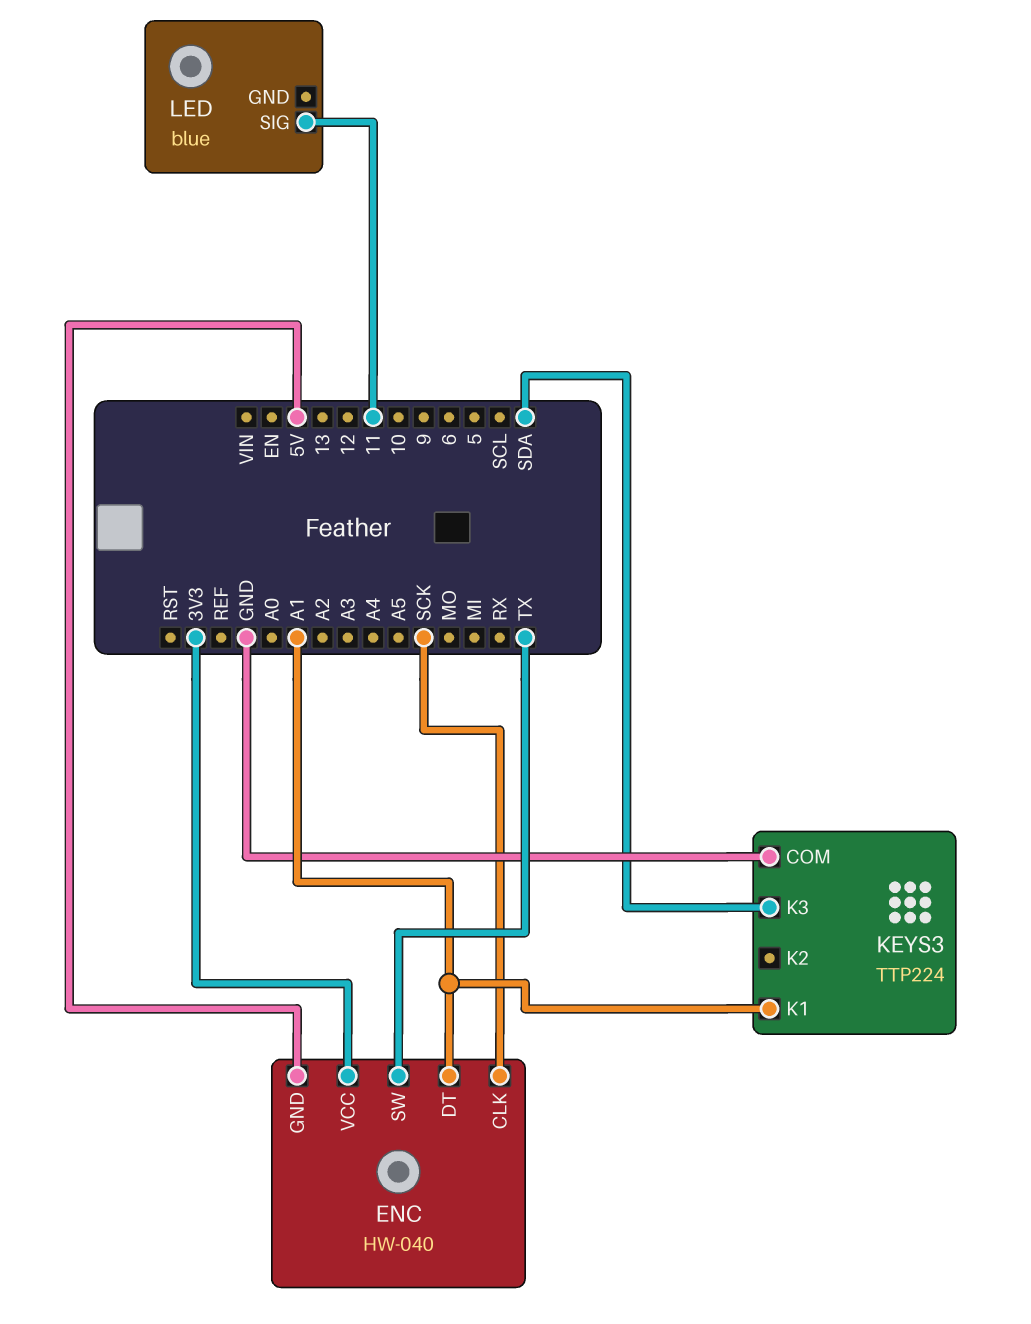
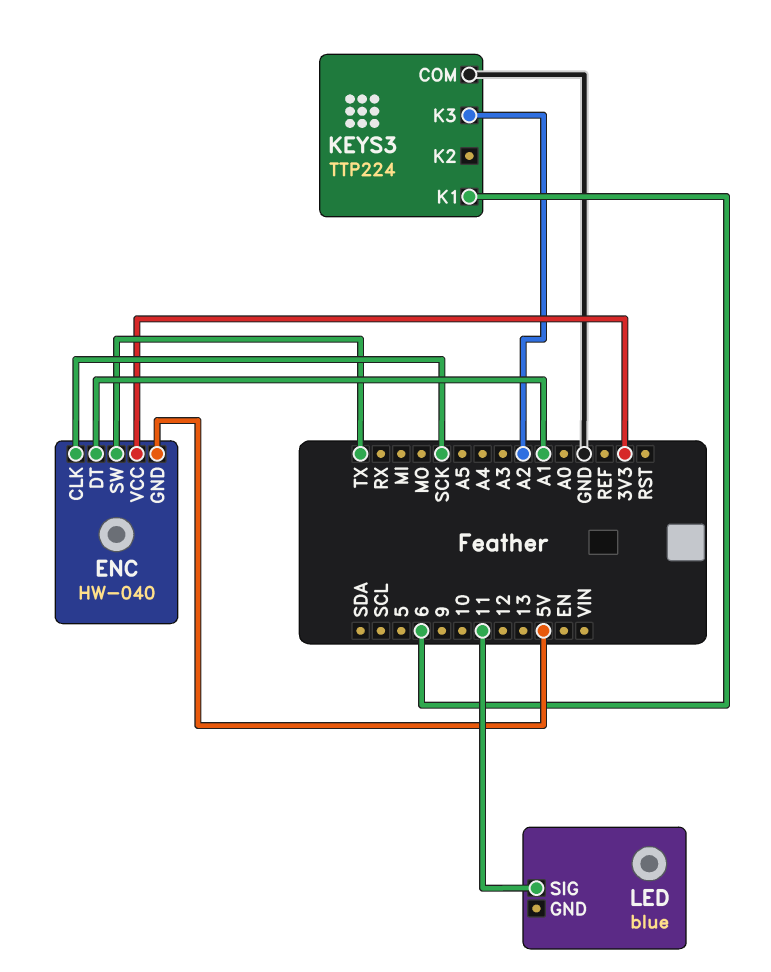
KEYS3 pin K1: A1 -> 6
KEYS3 pin K3: SDA -> A2

